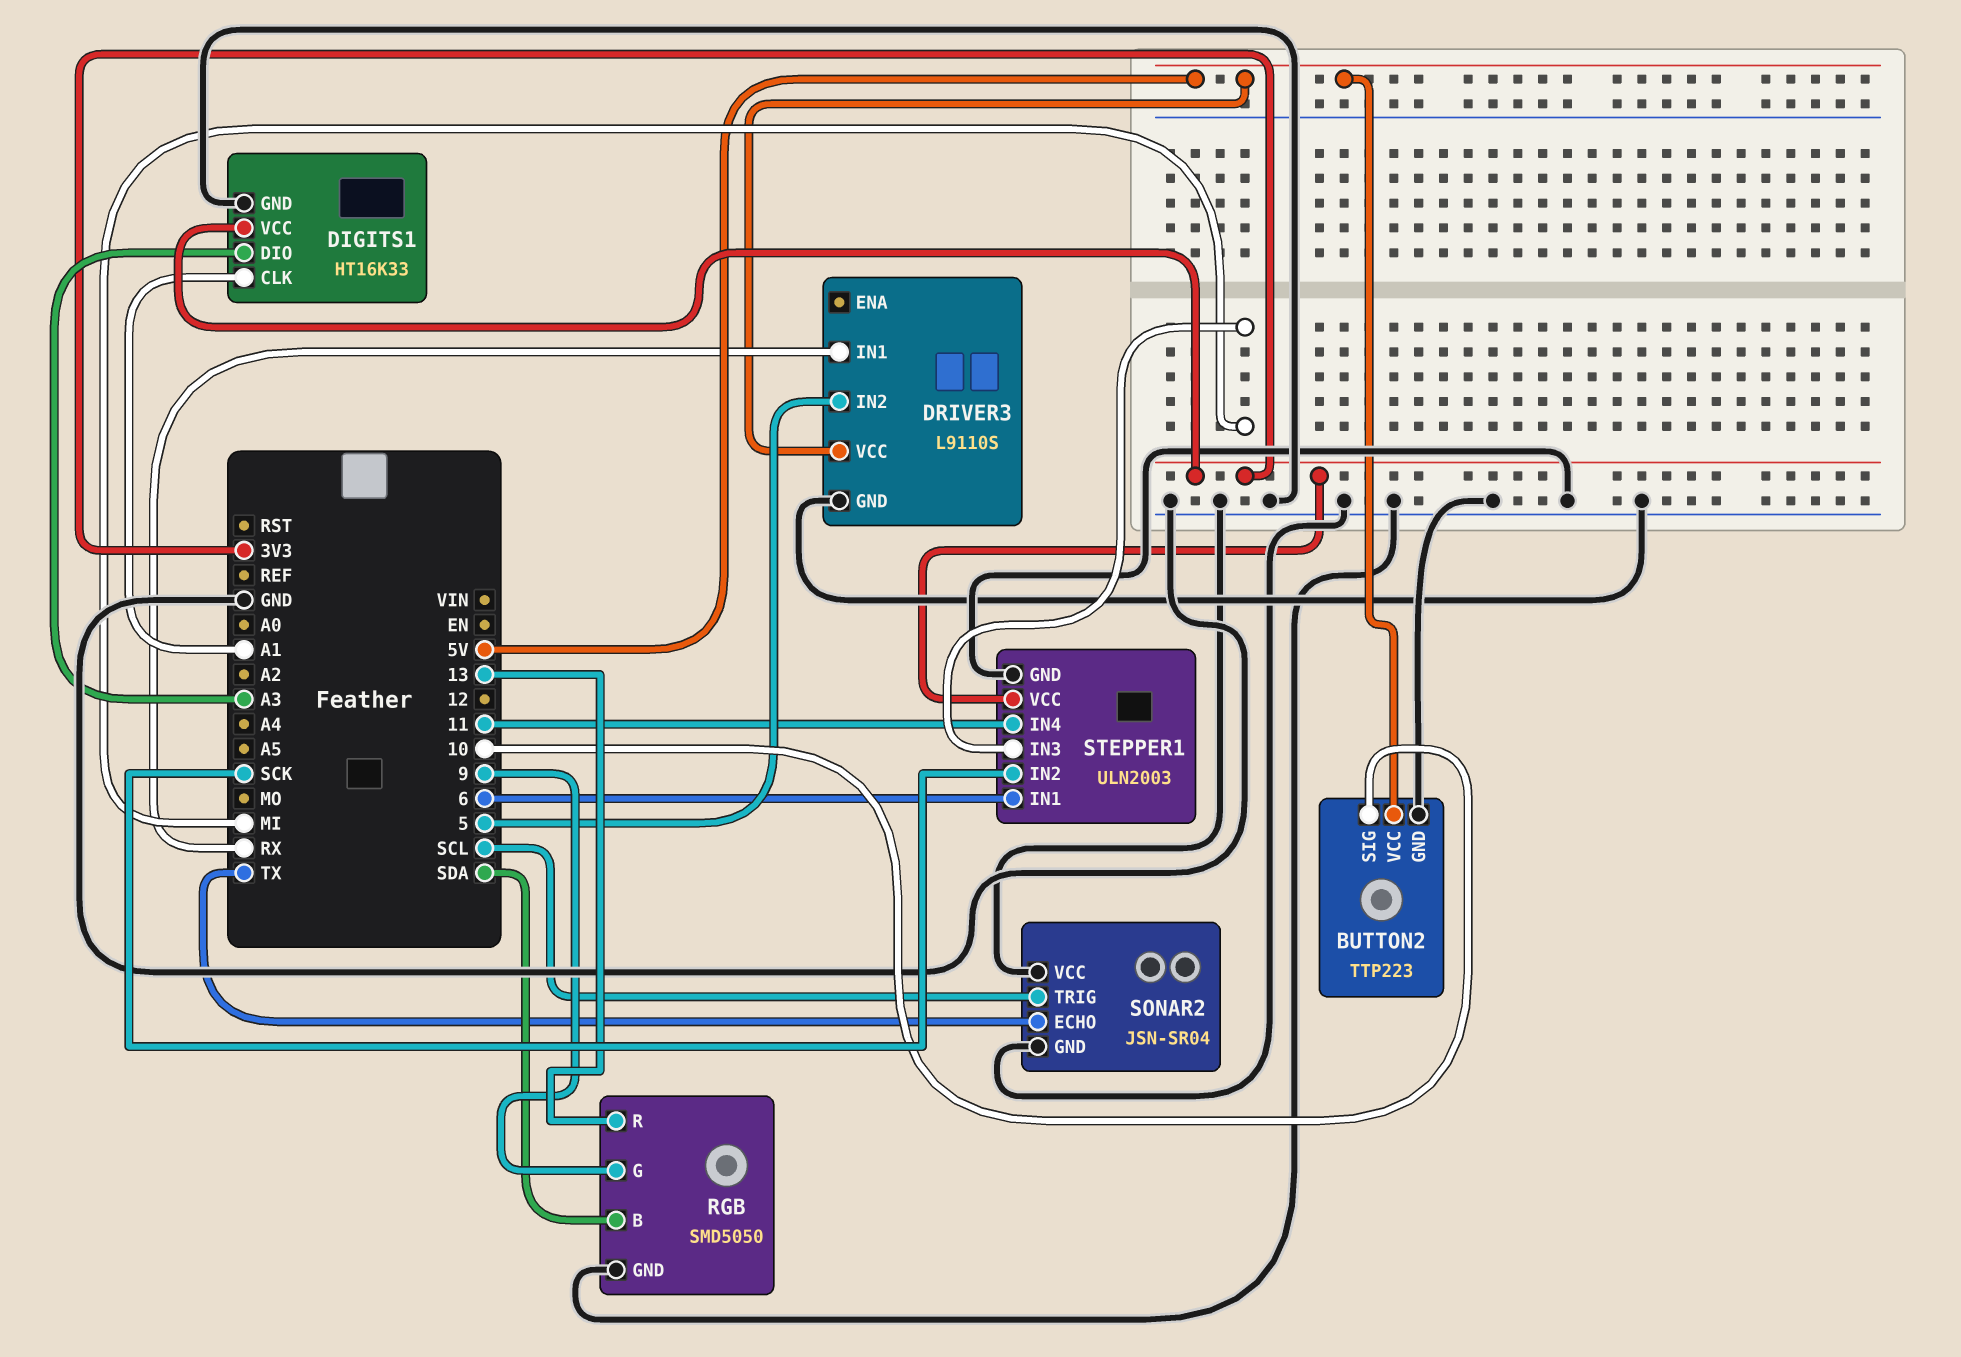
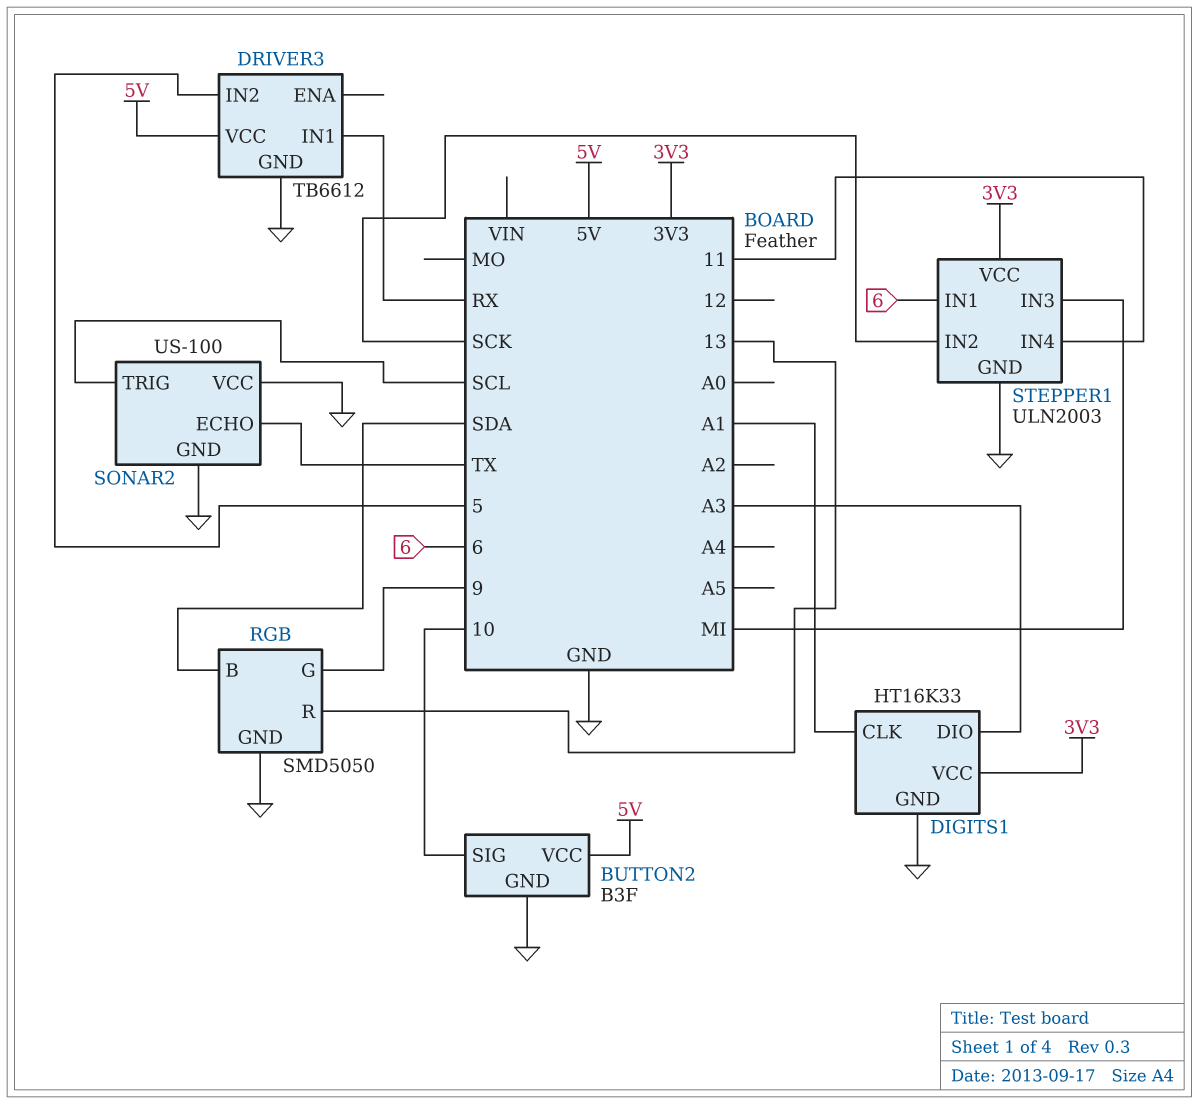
BUTTON2: TTP223 -> B3F
DRIVER3: L9110S -> TB6612
SONAR2: JSN-SR04 -> US-100

